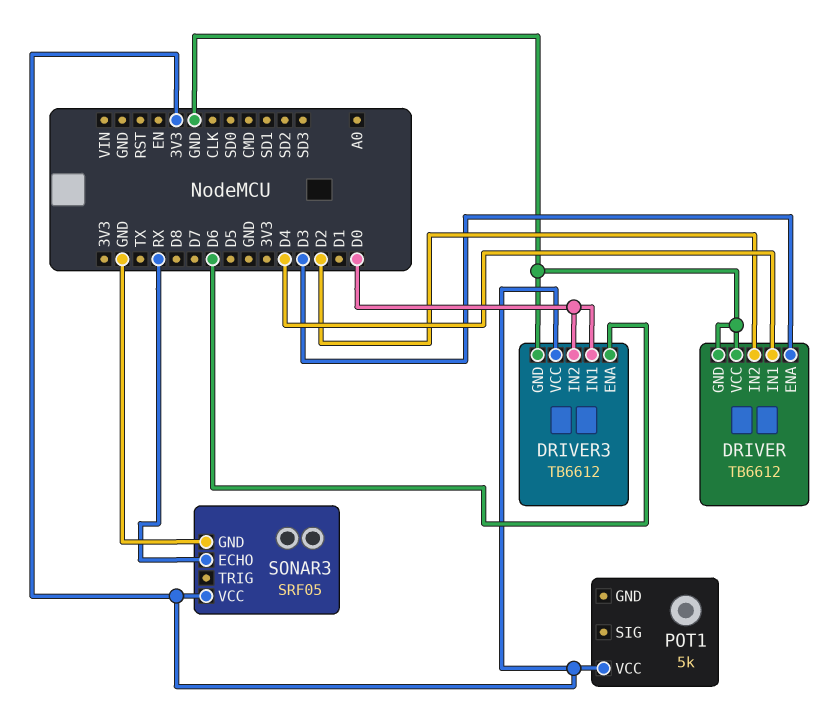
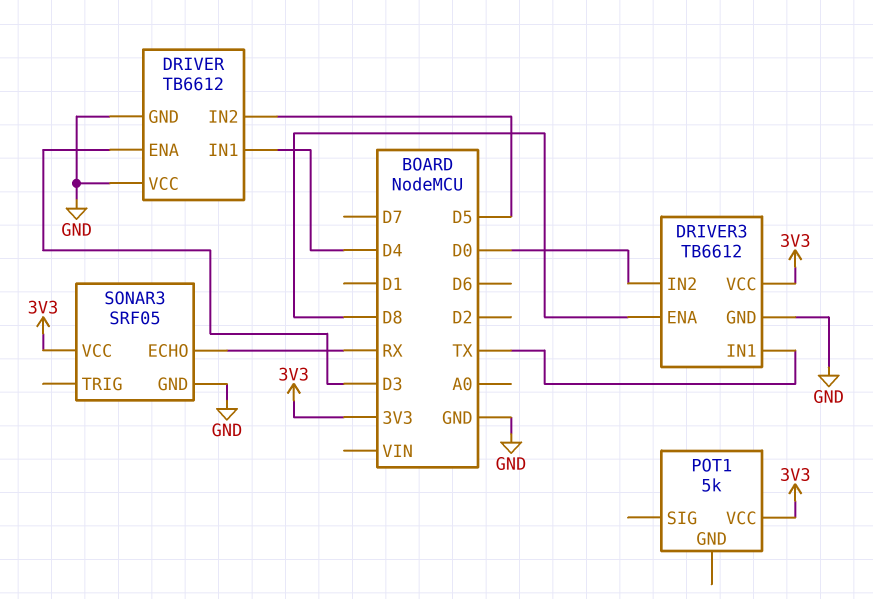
DRIVER pin IN2: D2 -> D5
DRIVER3 pin ENA: D6 -> D8
DRIVER3 pin IN1: D0 -> TX

